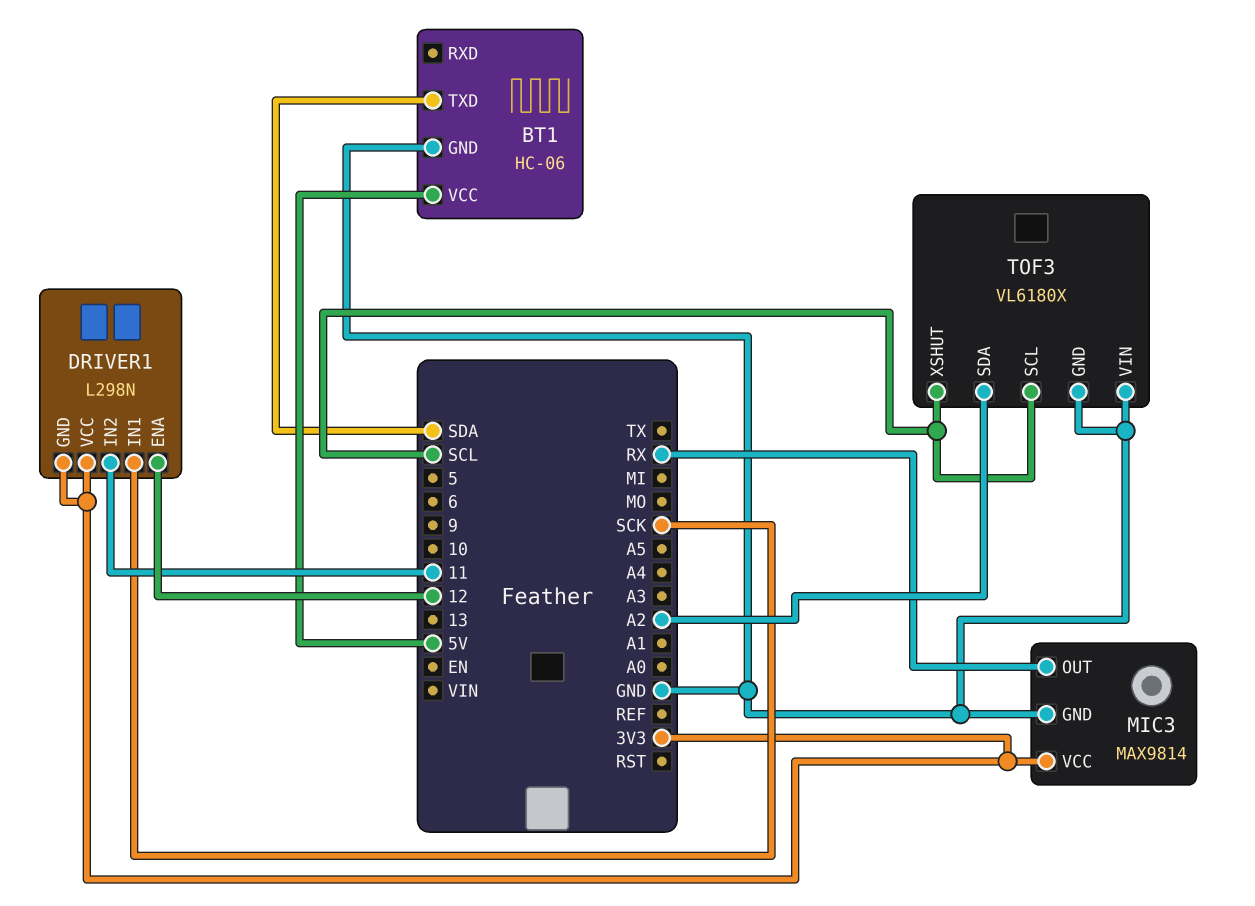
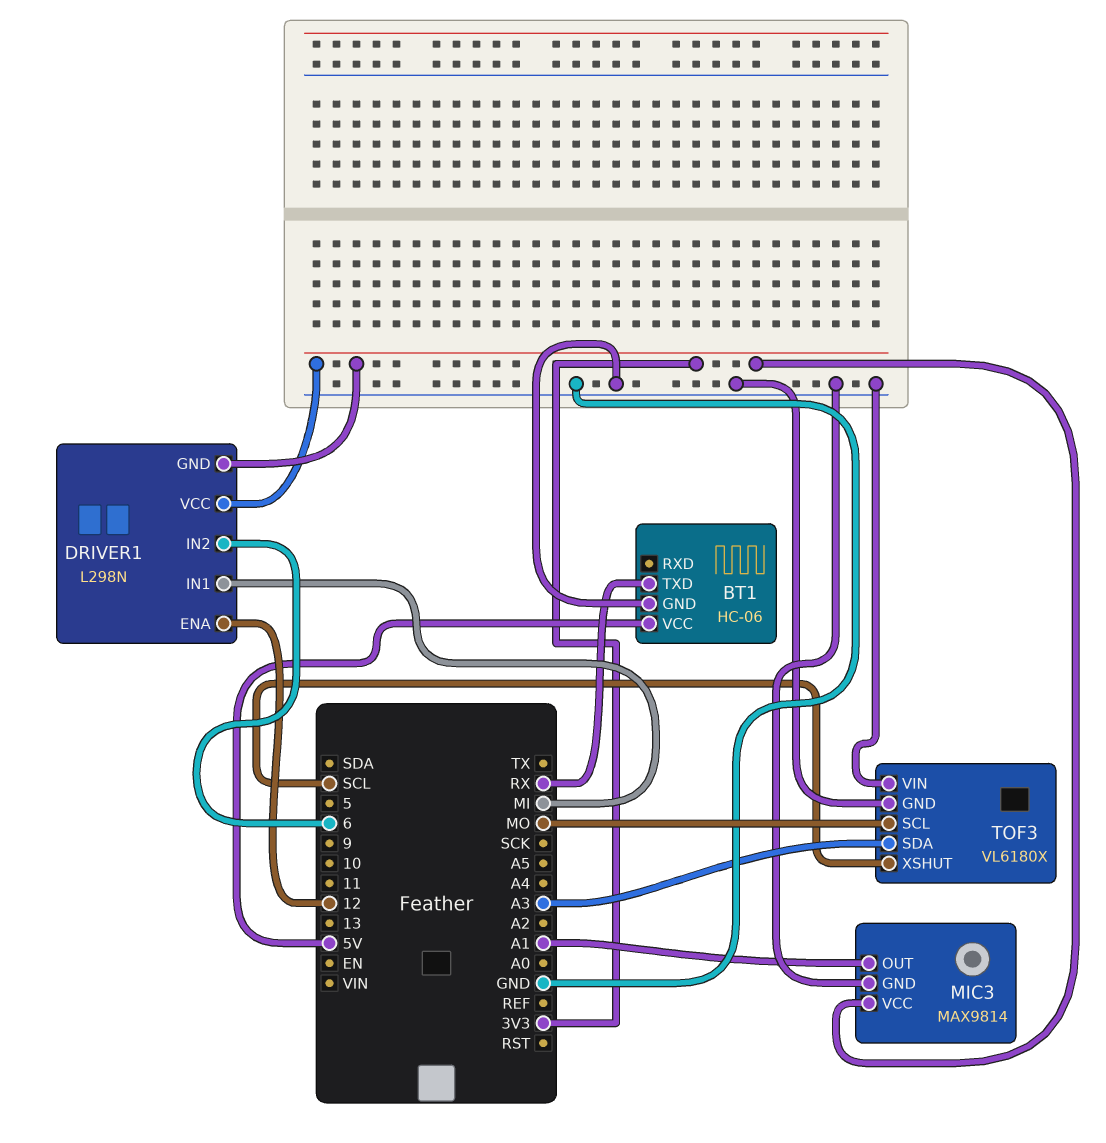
BT1 pin TXD: SDA -> RX
DRIVER1 pin IN1: SCK -> MI
DRIVER1 pin IN2: 11 -> 6
MIC3 pin OUT: RX -> A1
TOF3 pin SCL: SCL -> MO
TOF3 pin SDA: A2 -> A3

